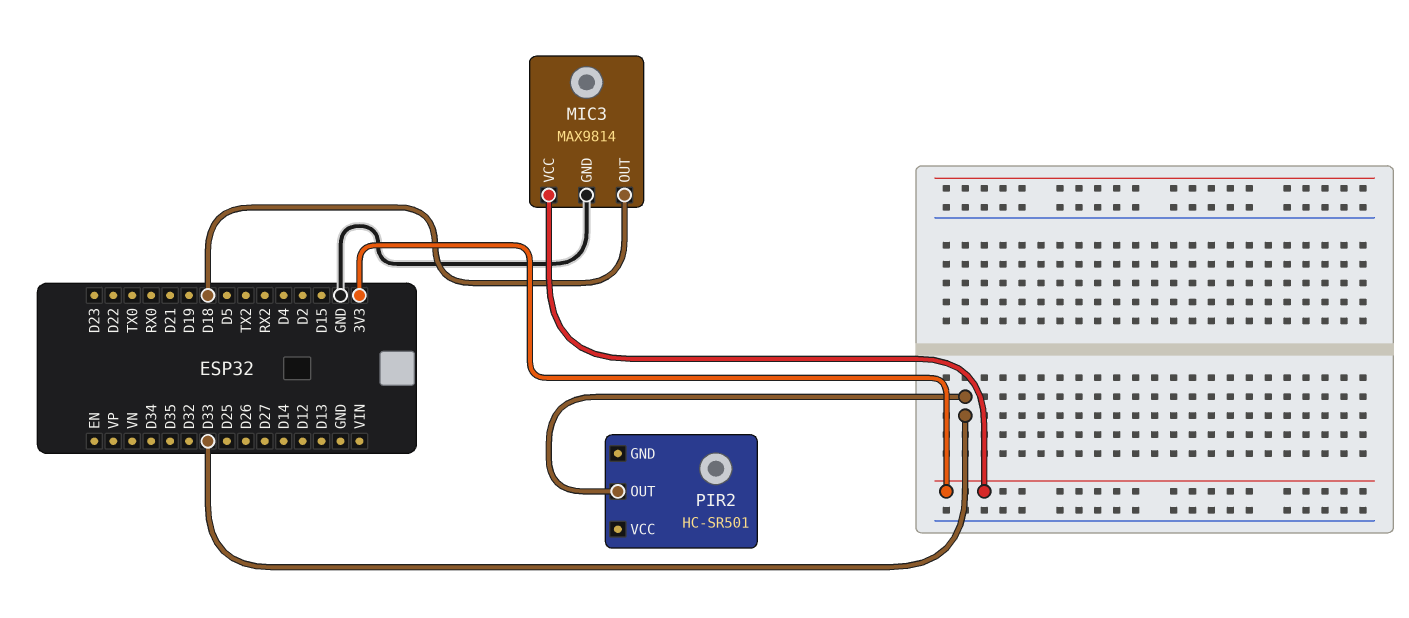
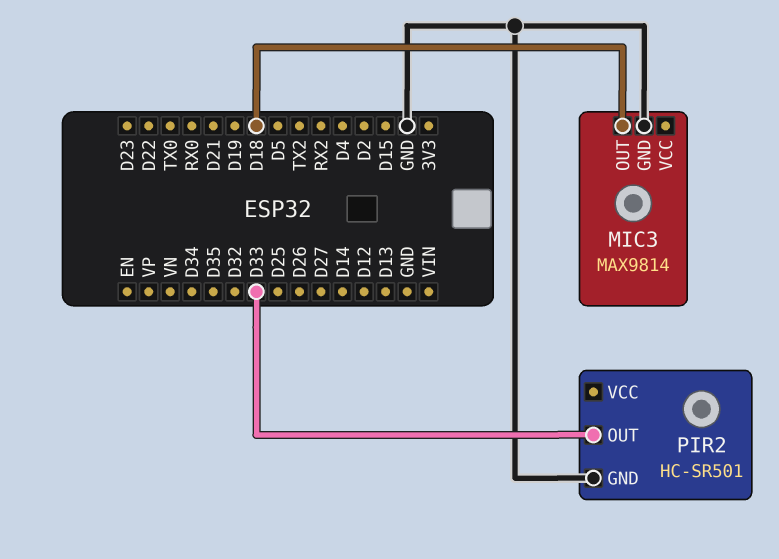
MIC3 pin VCC: 3V3 -> none
PIR2 pin GND: none -> GND

